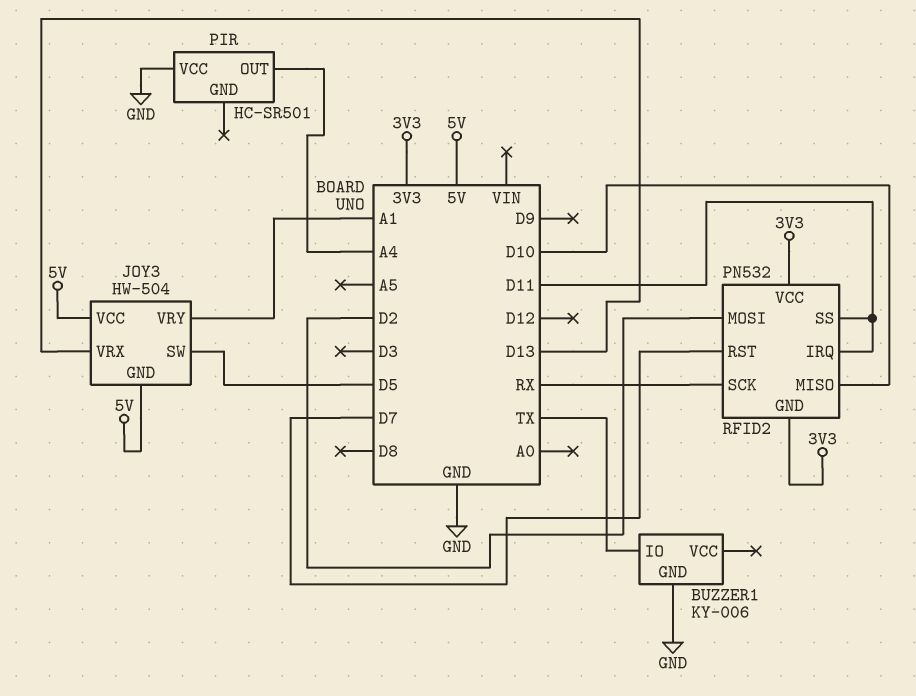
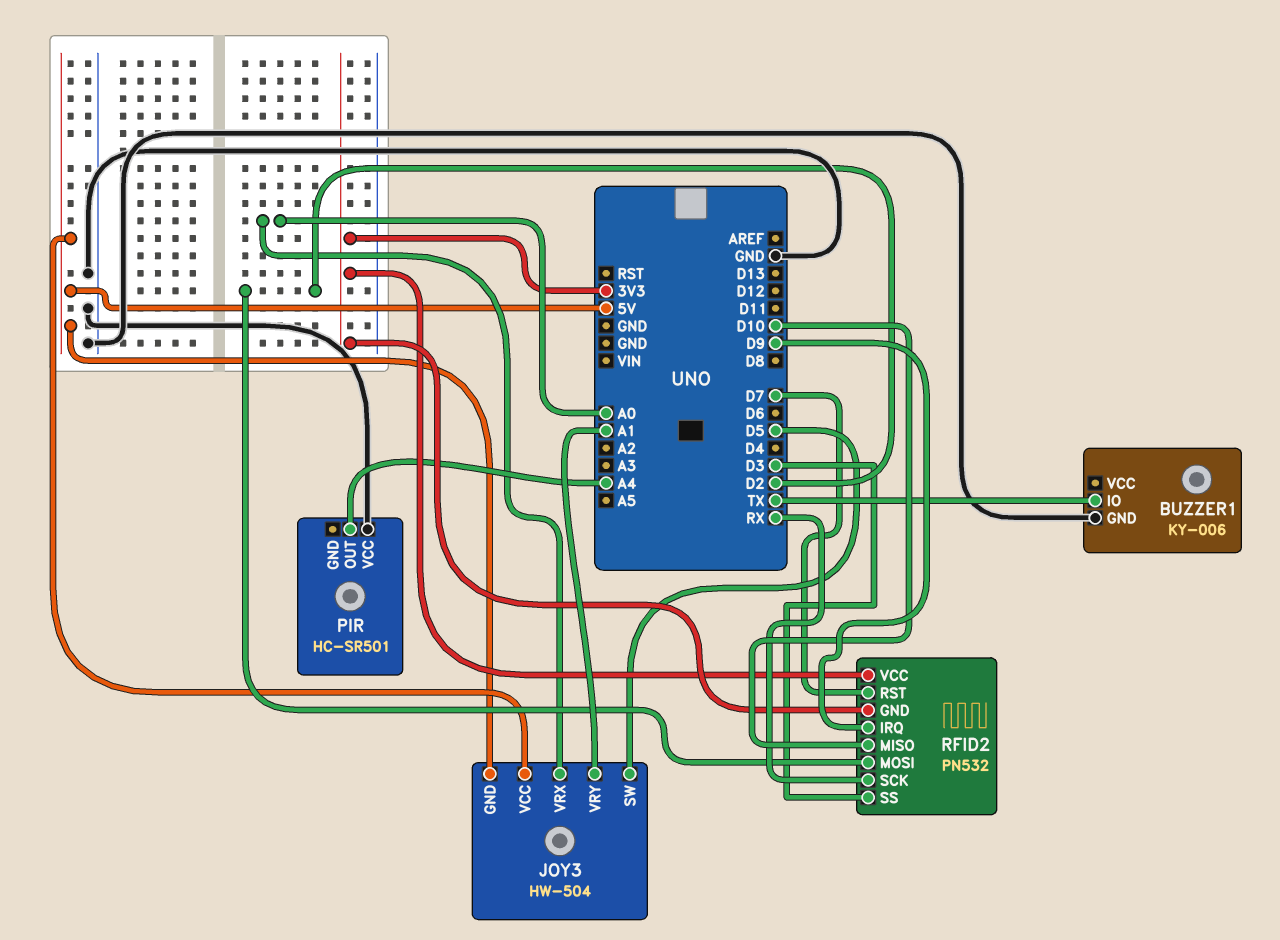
JOY3 pin VRX: D13 -> A0
RFID2 pin IRQ: D11 -> D9
RFID2 pin SS: D11 -> D3

